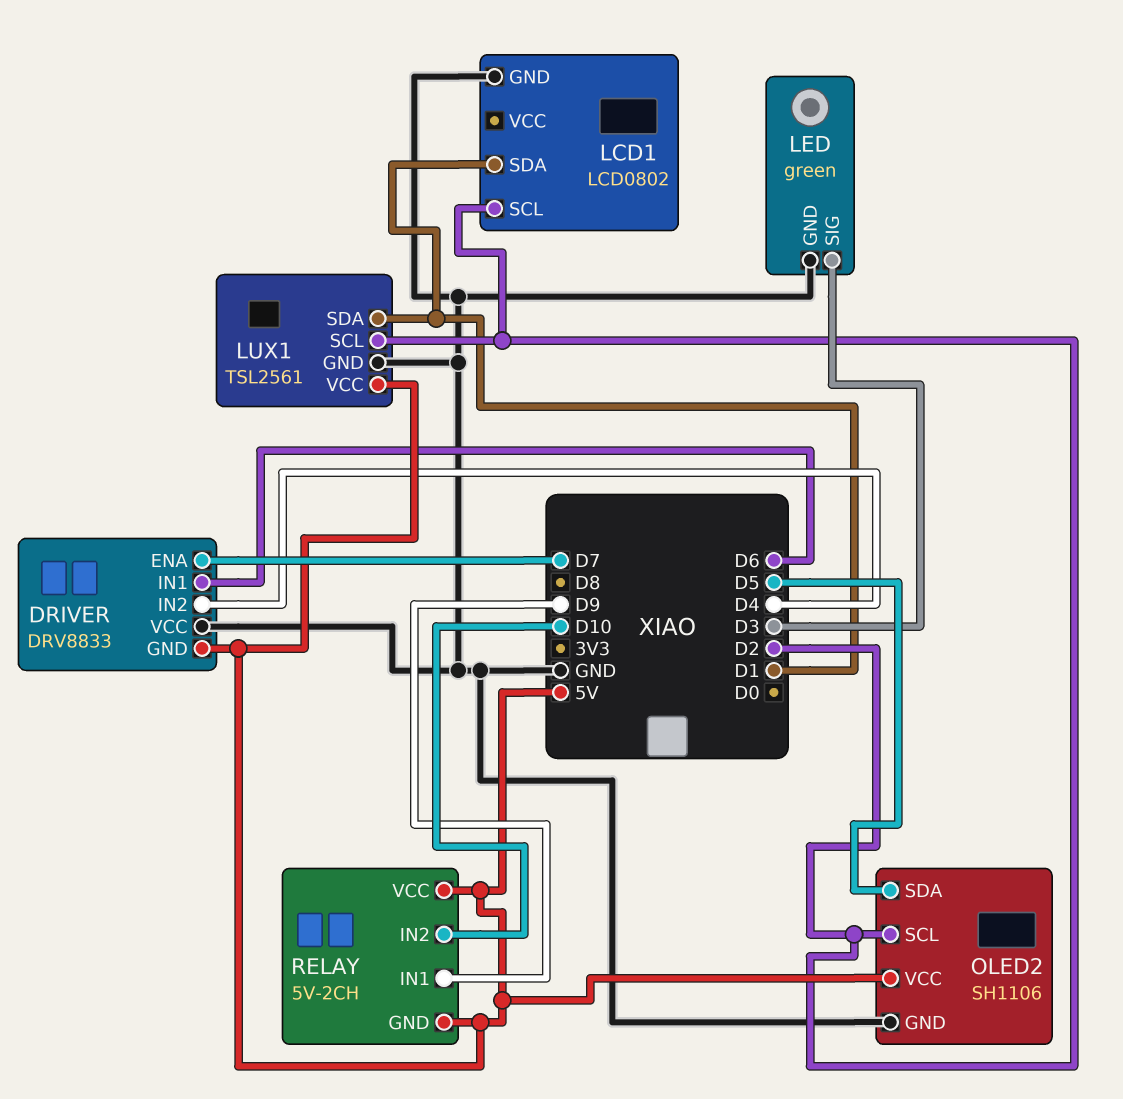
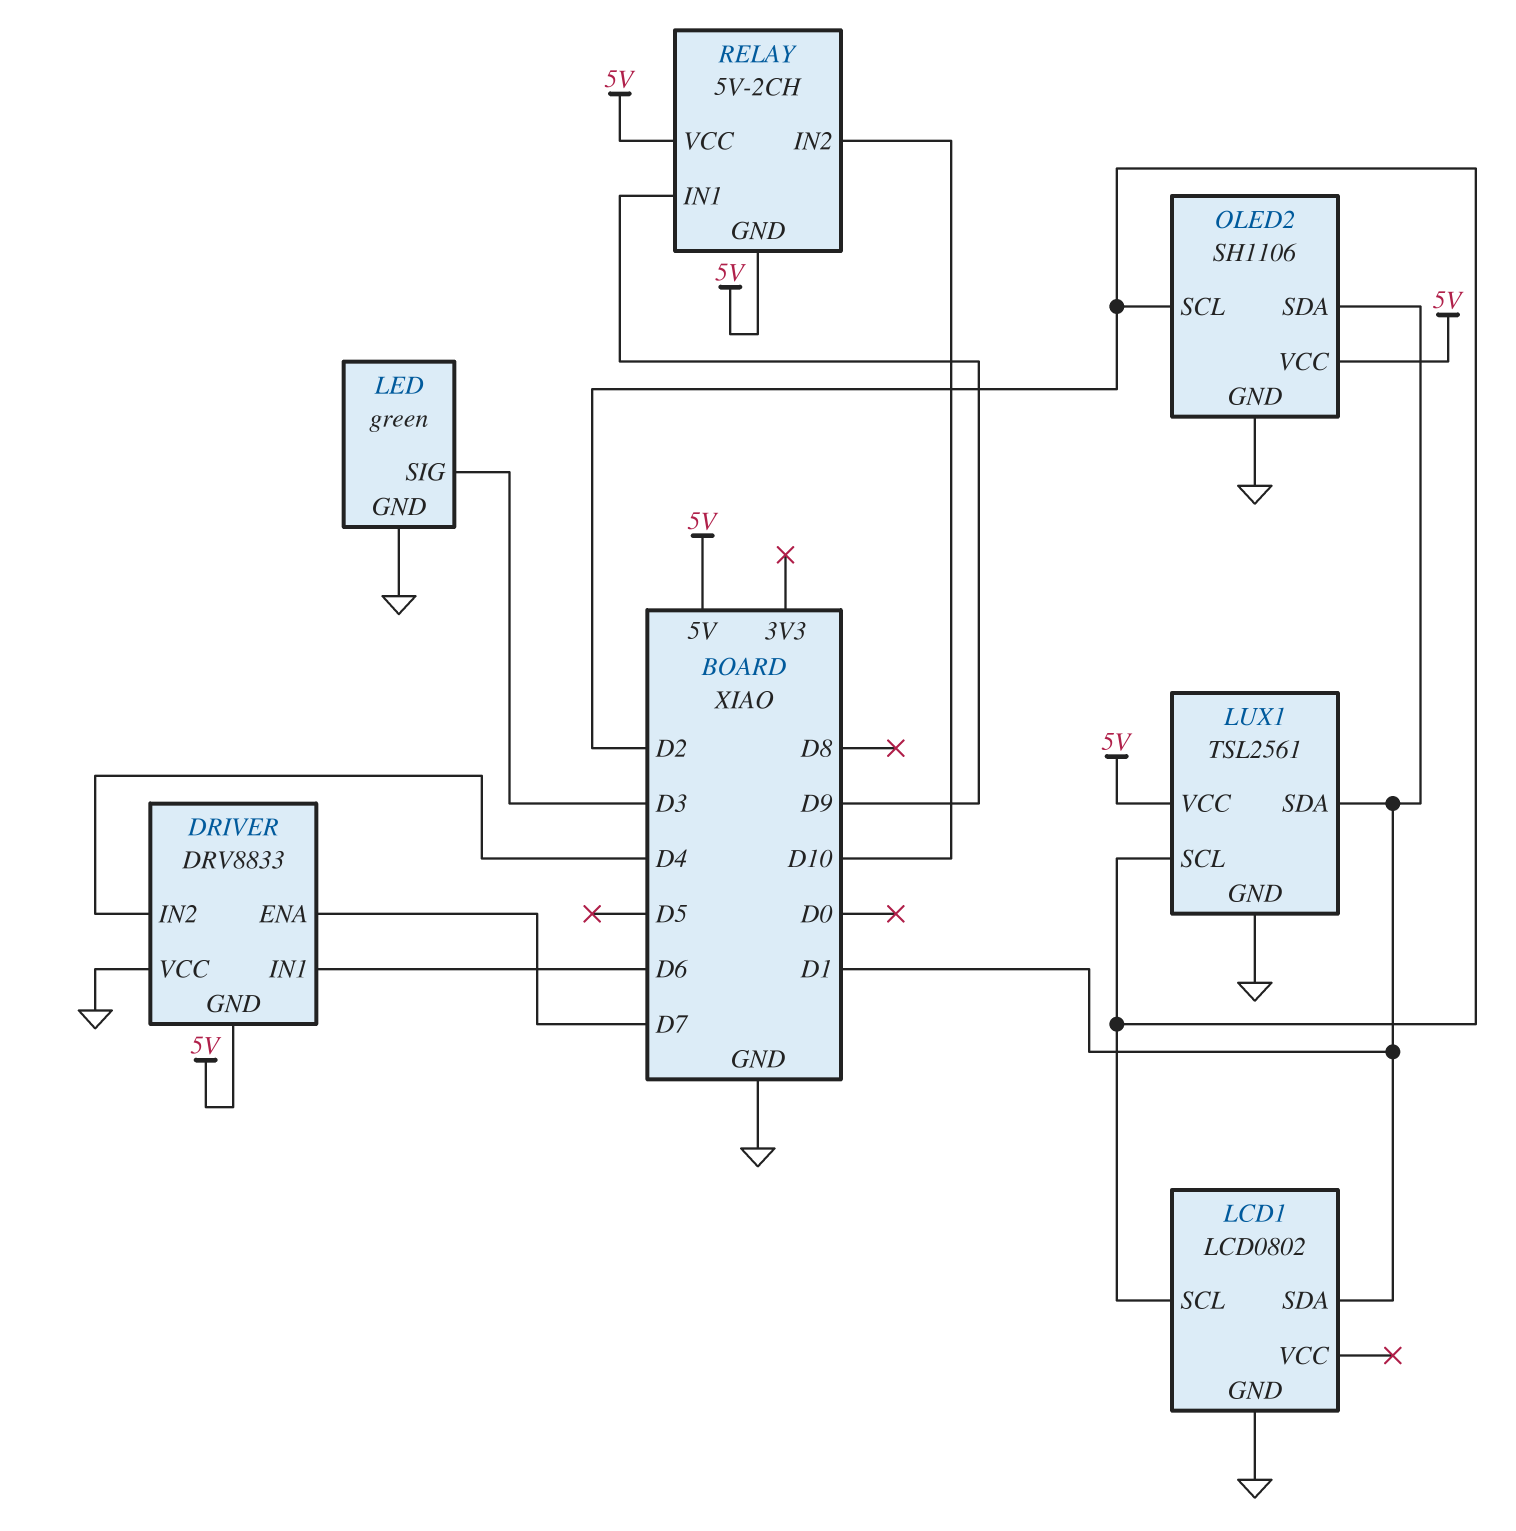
OLED2 pin SDA: D5 -> D1

